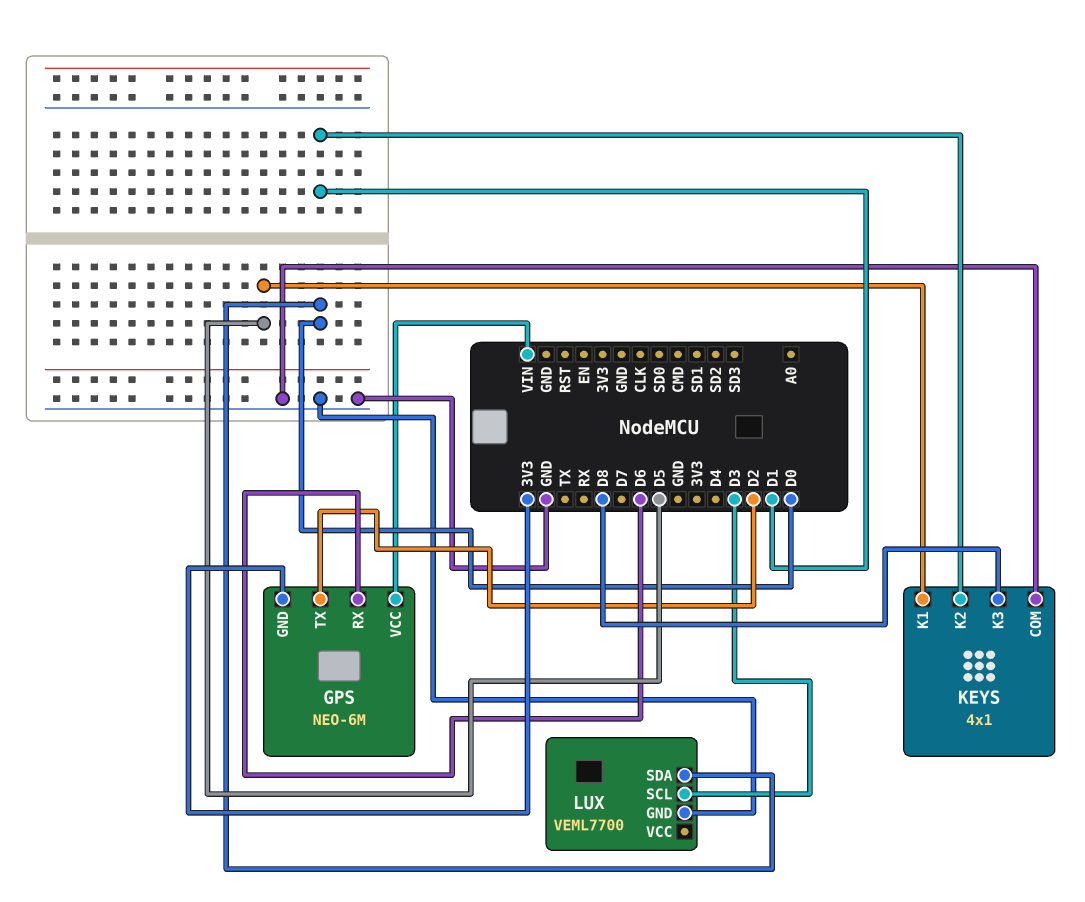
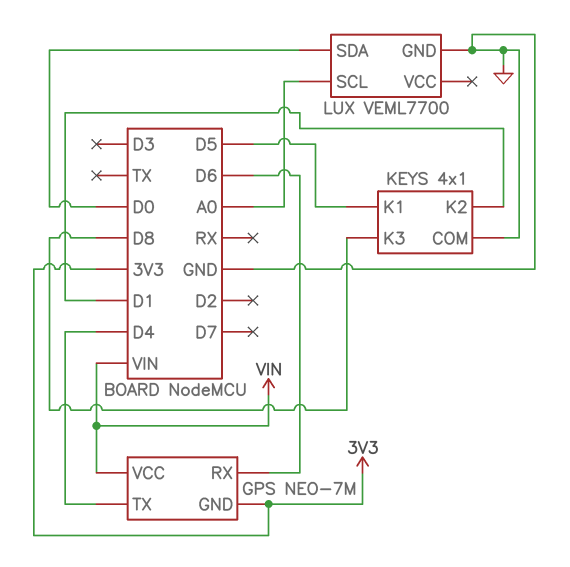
GPS: NEO-6M -> NEO-7M
GPS pin TX: D2 -> D4
LUX pin SCL: D3 -> A0

